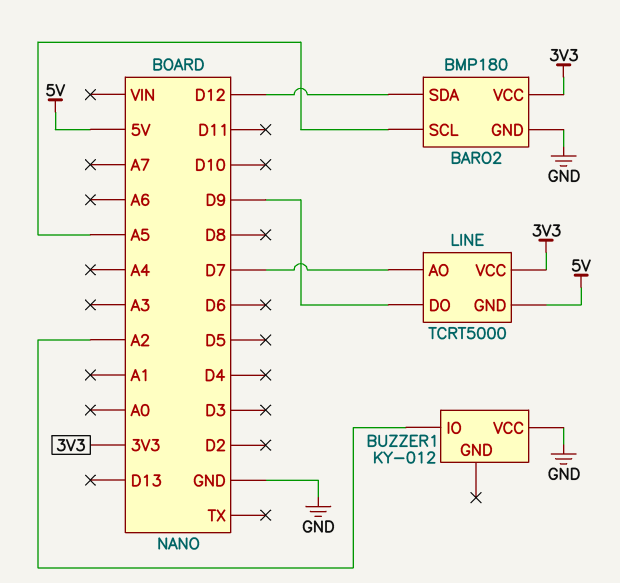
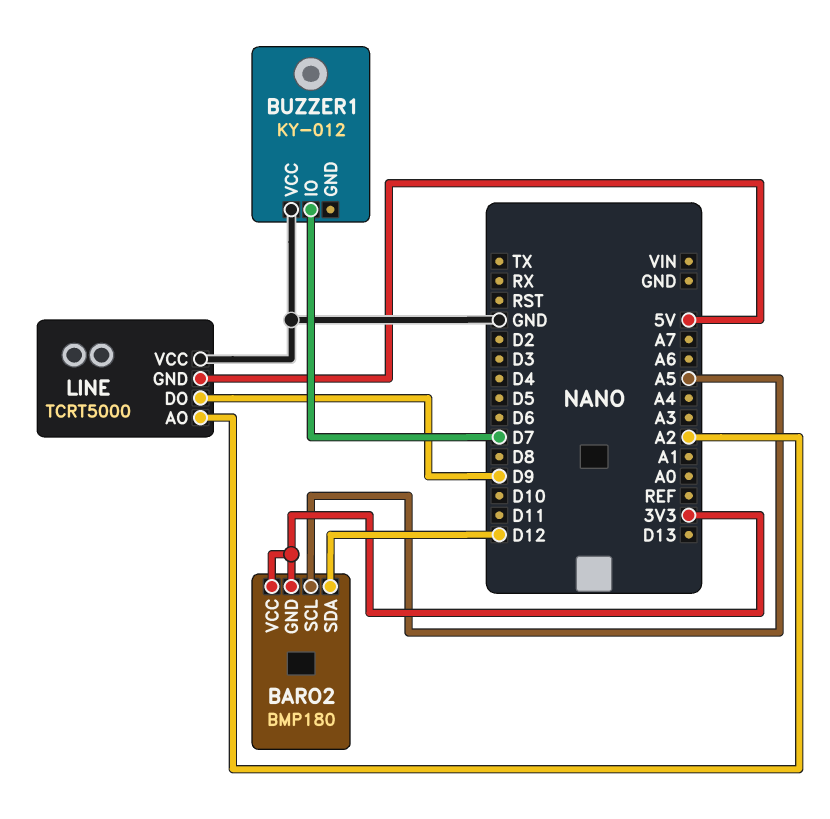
BARO2 pin GND: GND -> 3V3
BUZZER1 pin IO: A2 -> D7
LINE pin AO: D7 -> A2
LINE pin VCC: 3V3 -> GND

